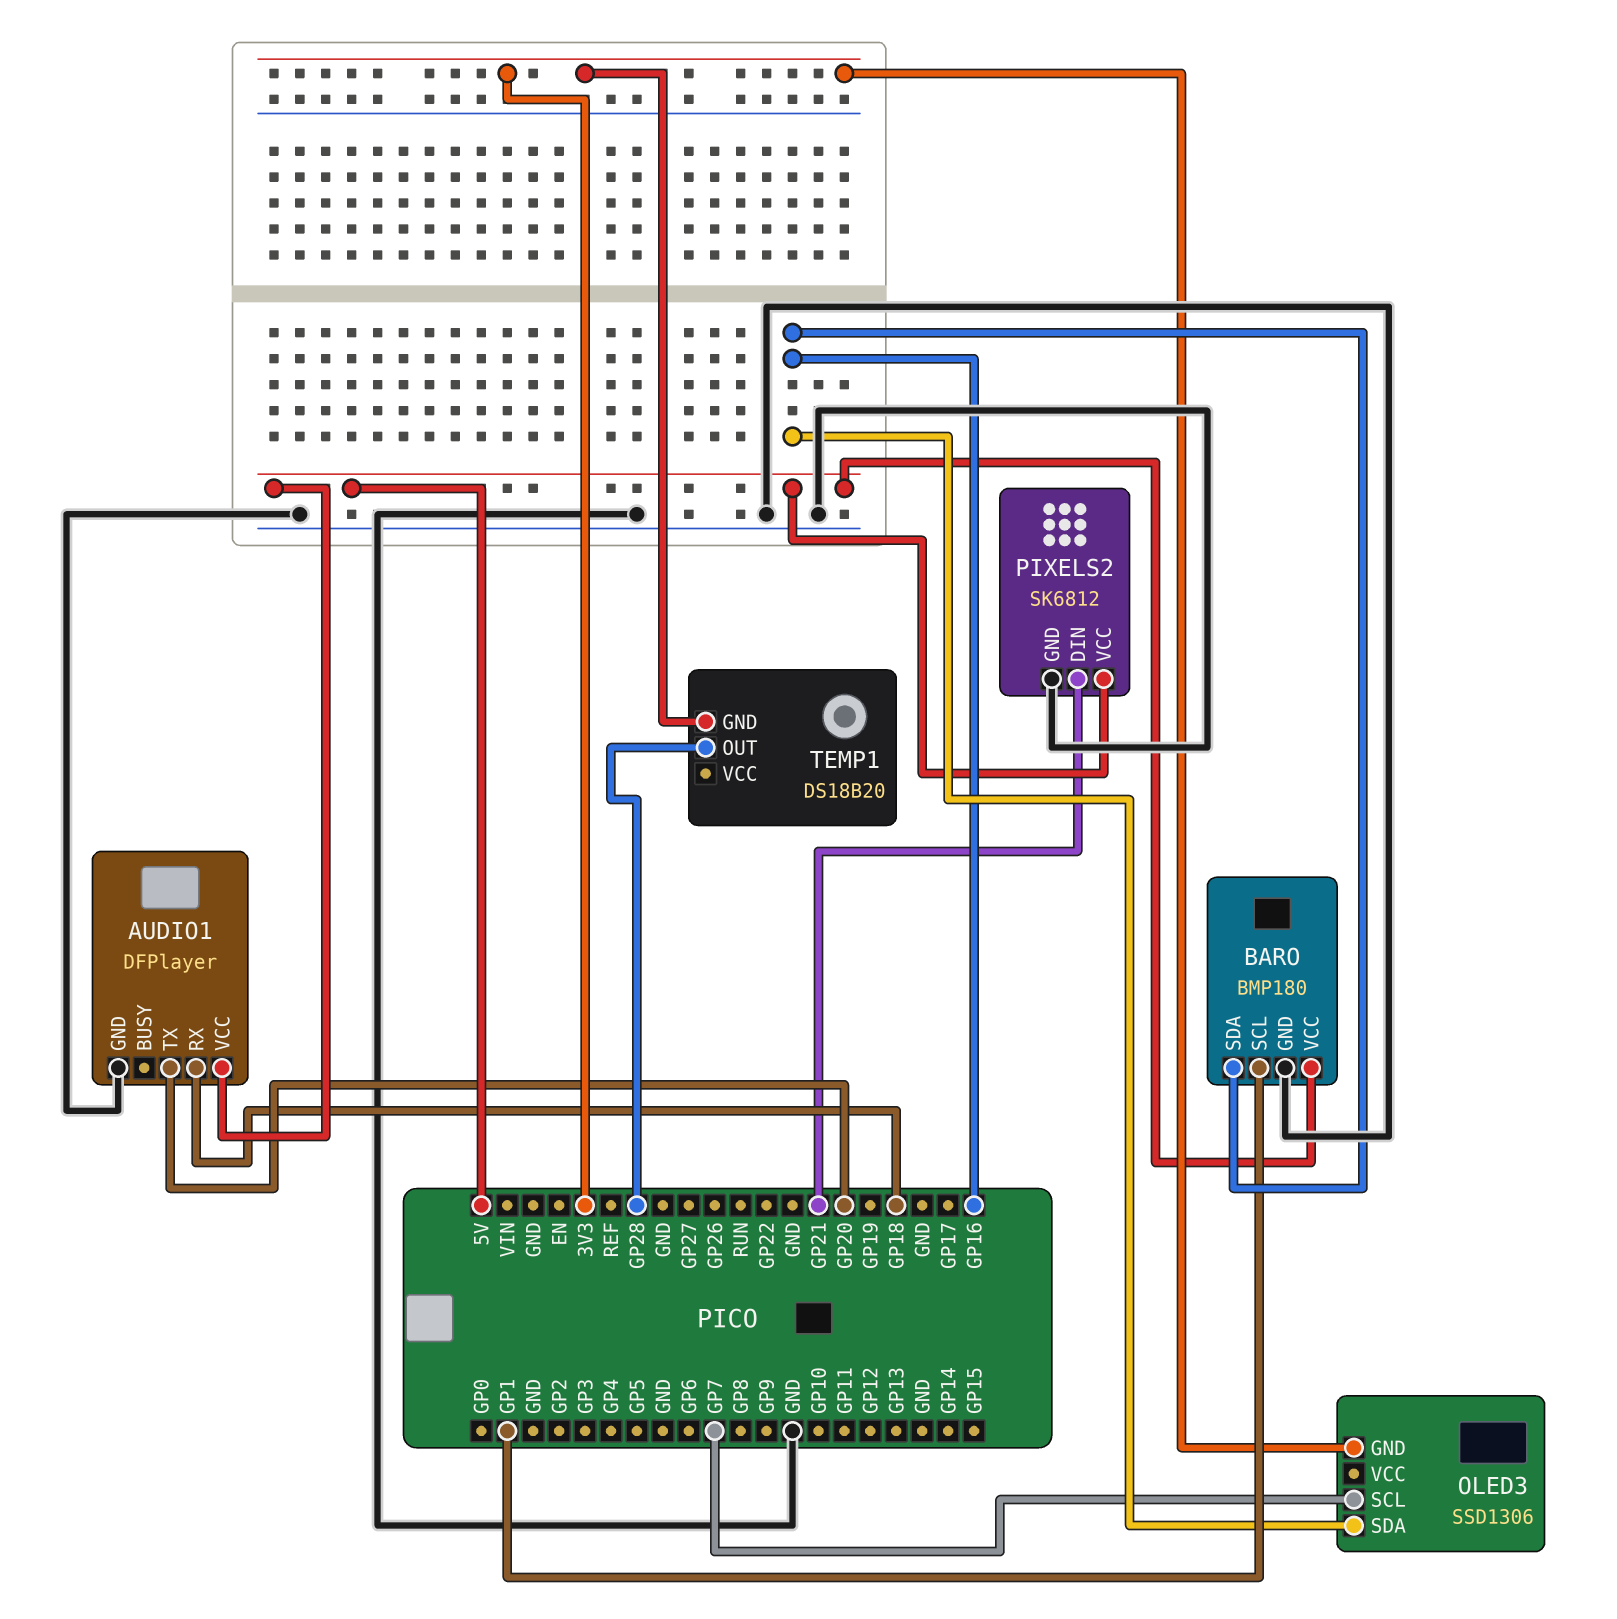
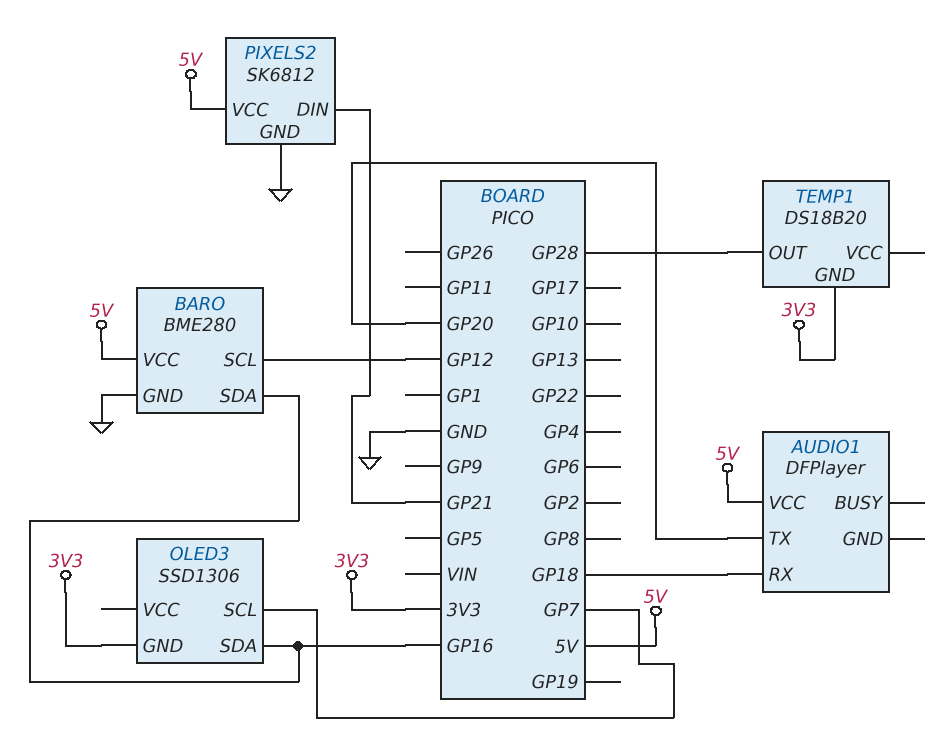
AUDIO1 pin GND: GND -> none
BARO: BMP180 -> BME280
BARO pin SCL: GP1 -> GP12

